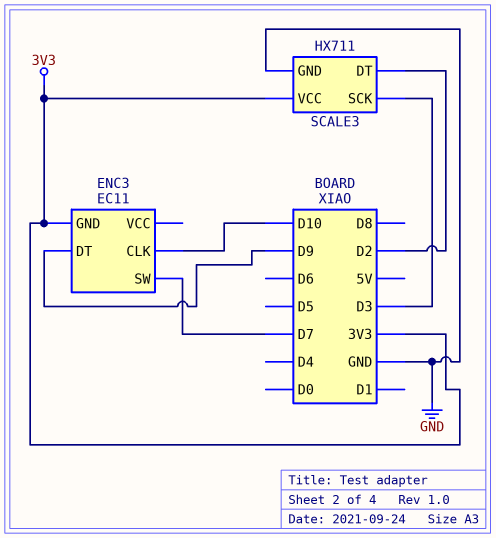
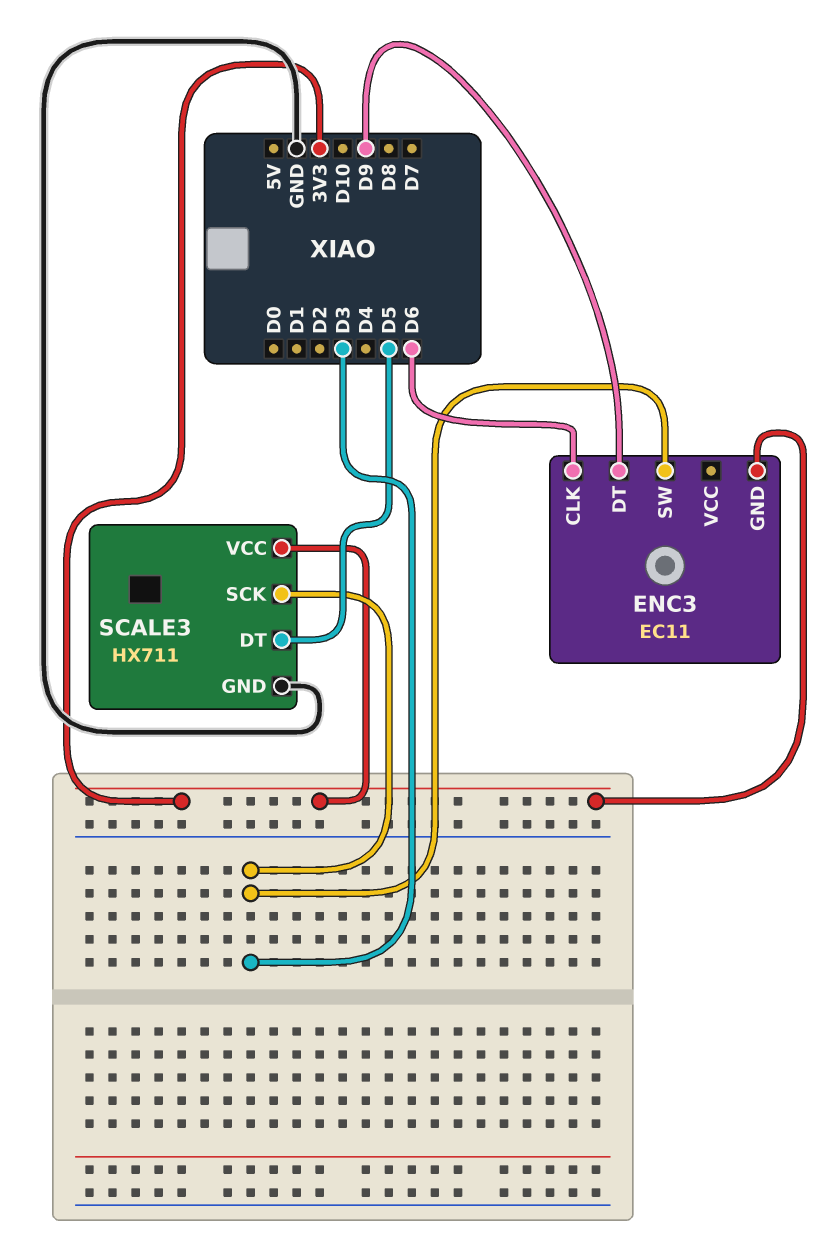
ENC3 pin CLK: D10 -> D6
ENC3 pin SW: D7 -> D3
SCALE3 pin DT: D2 -> D5

